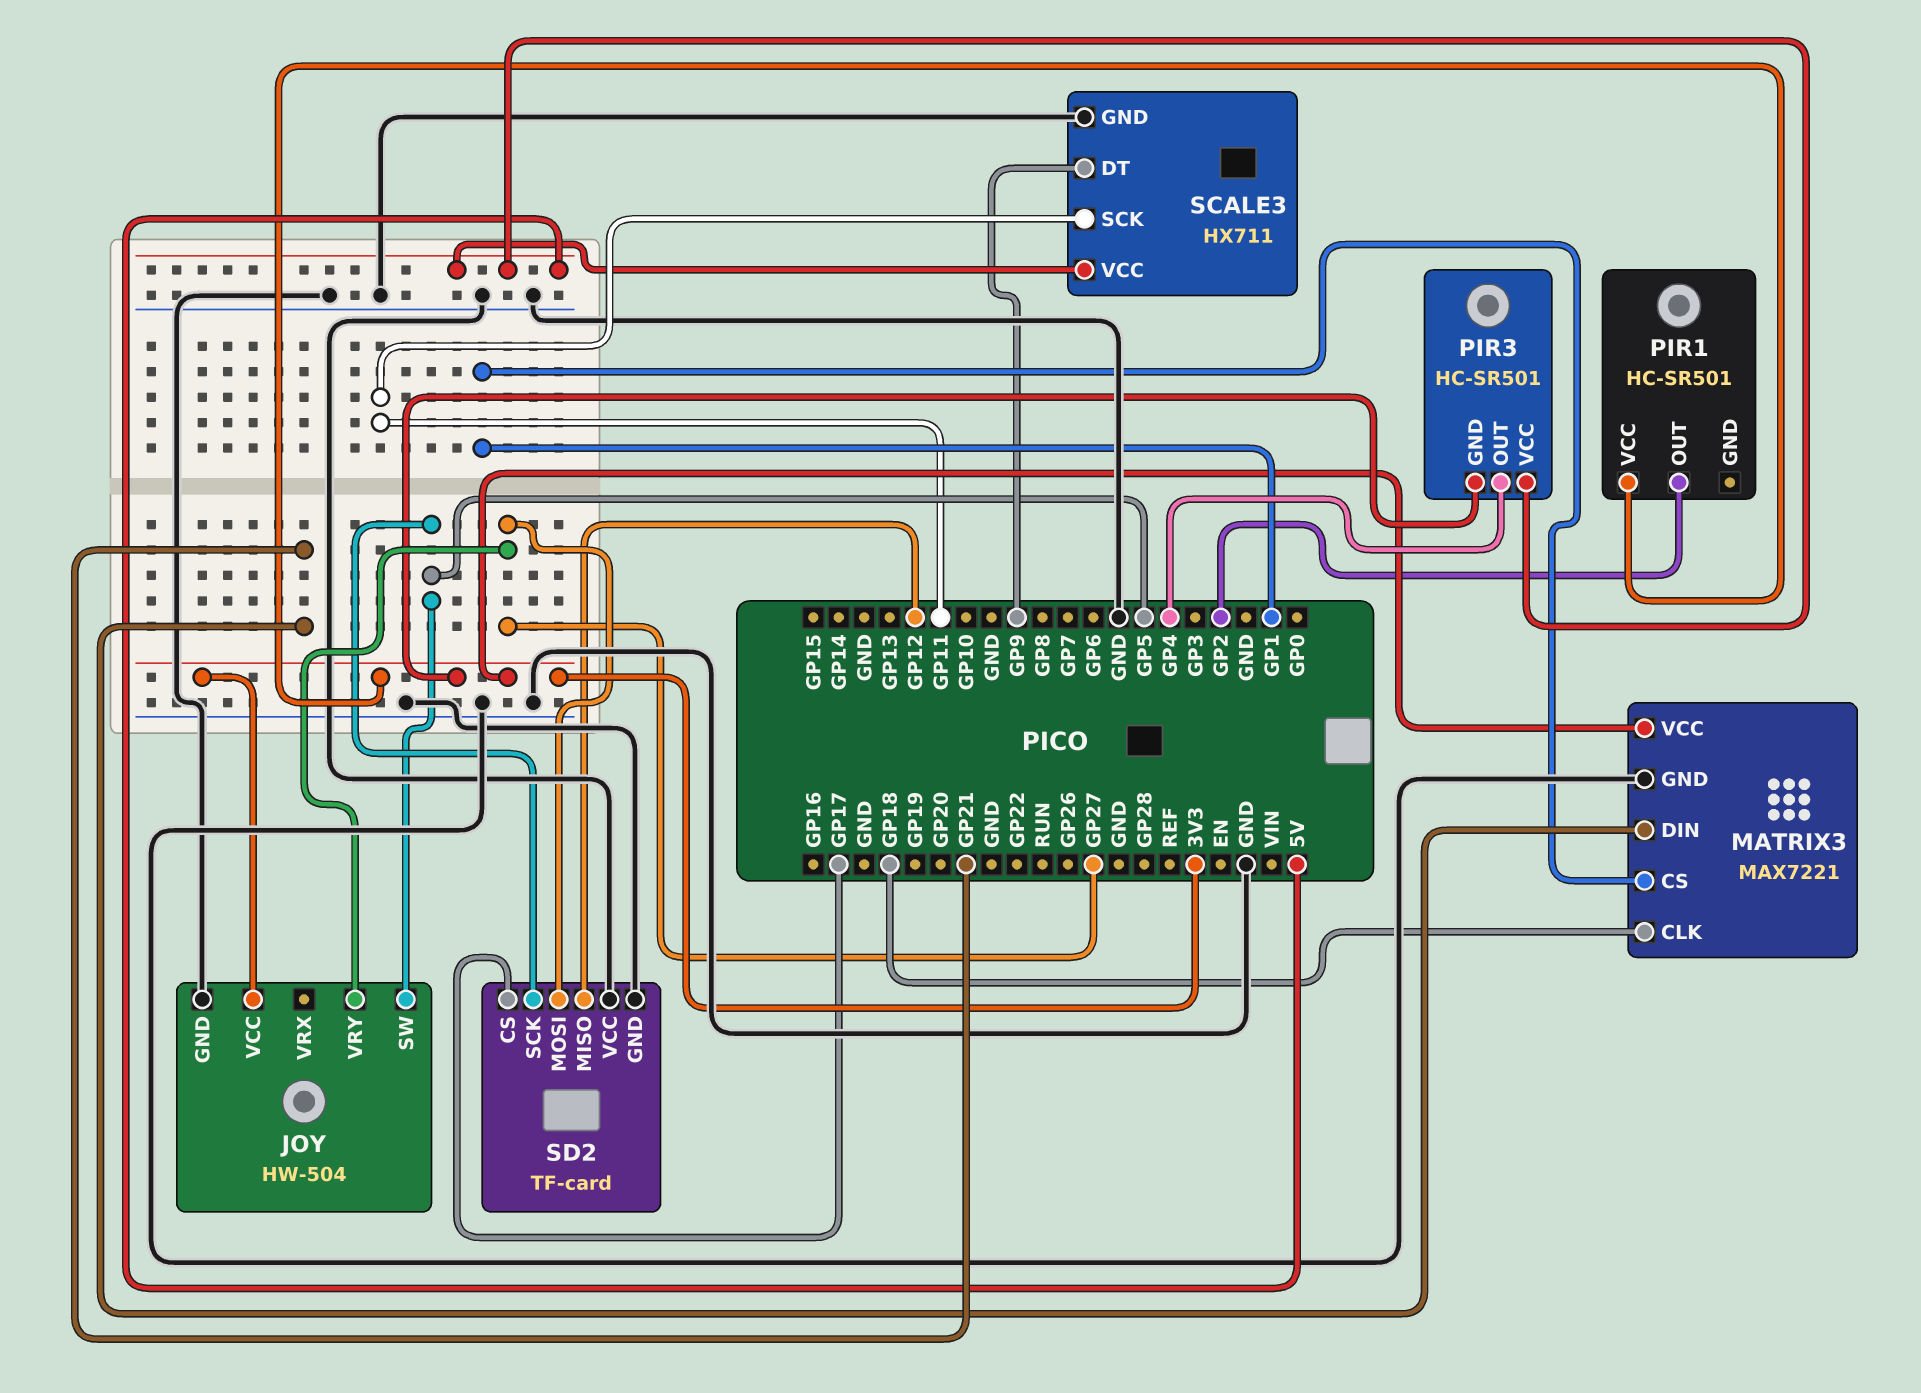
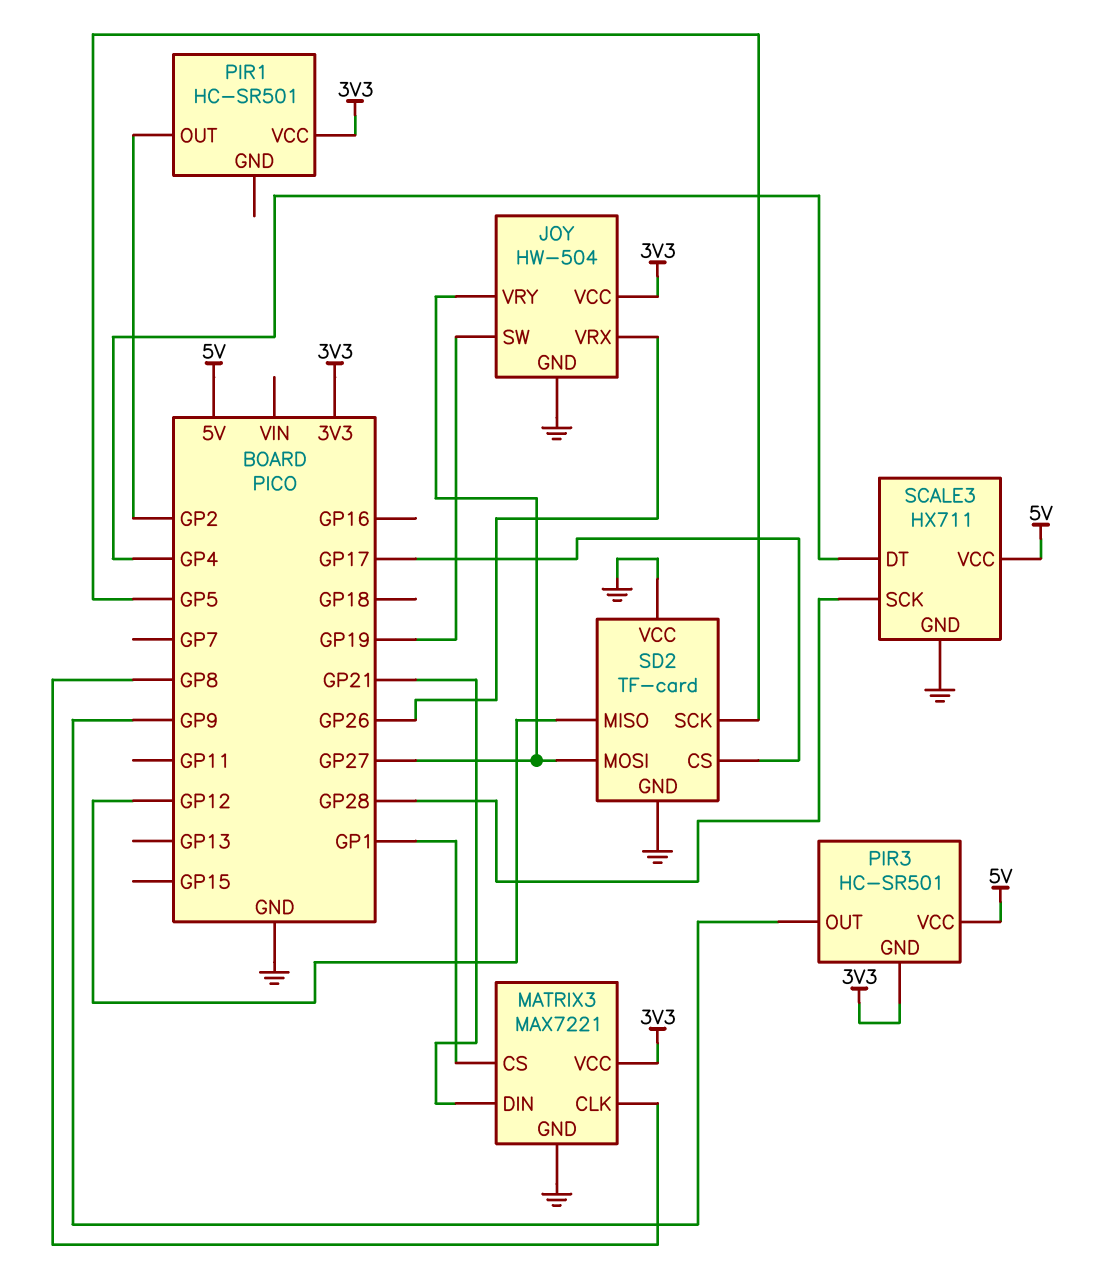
JOY pin SW: GP5 -> GP19
JOY pin VRX: none -> GP26
MATRIX3 pin CLK: GP18 -> GP8
PIR3 pin OUT: GP4 -> GP9
SCALE3 pin DT: GP9 -> GP4
SCALE3 pin SCK: GP11 -> GP28

